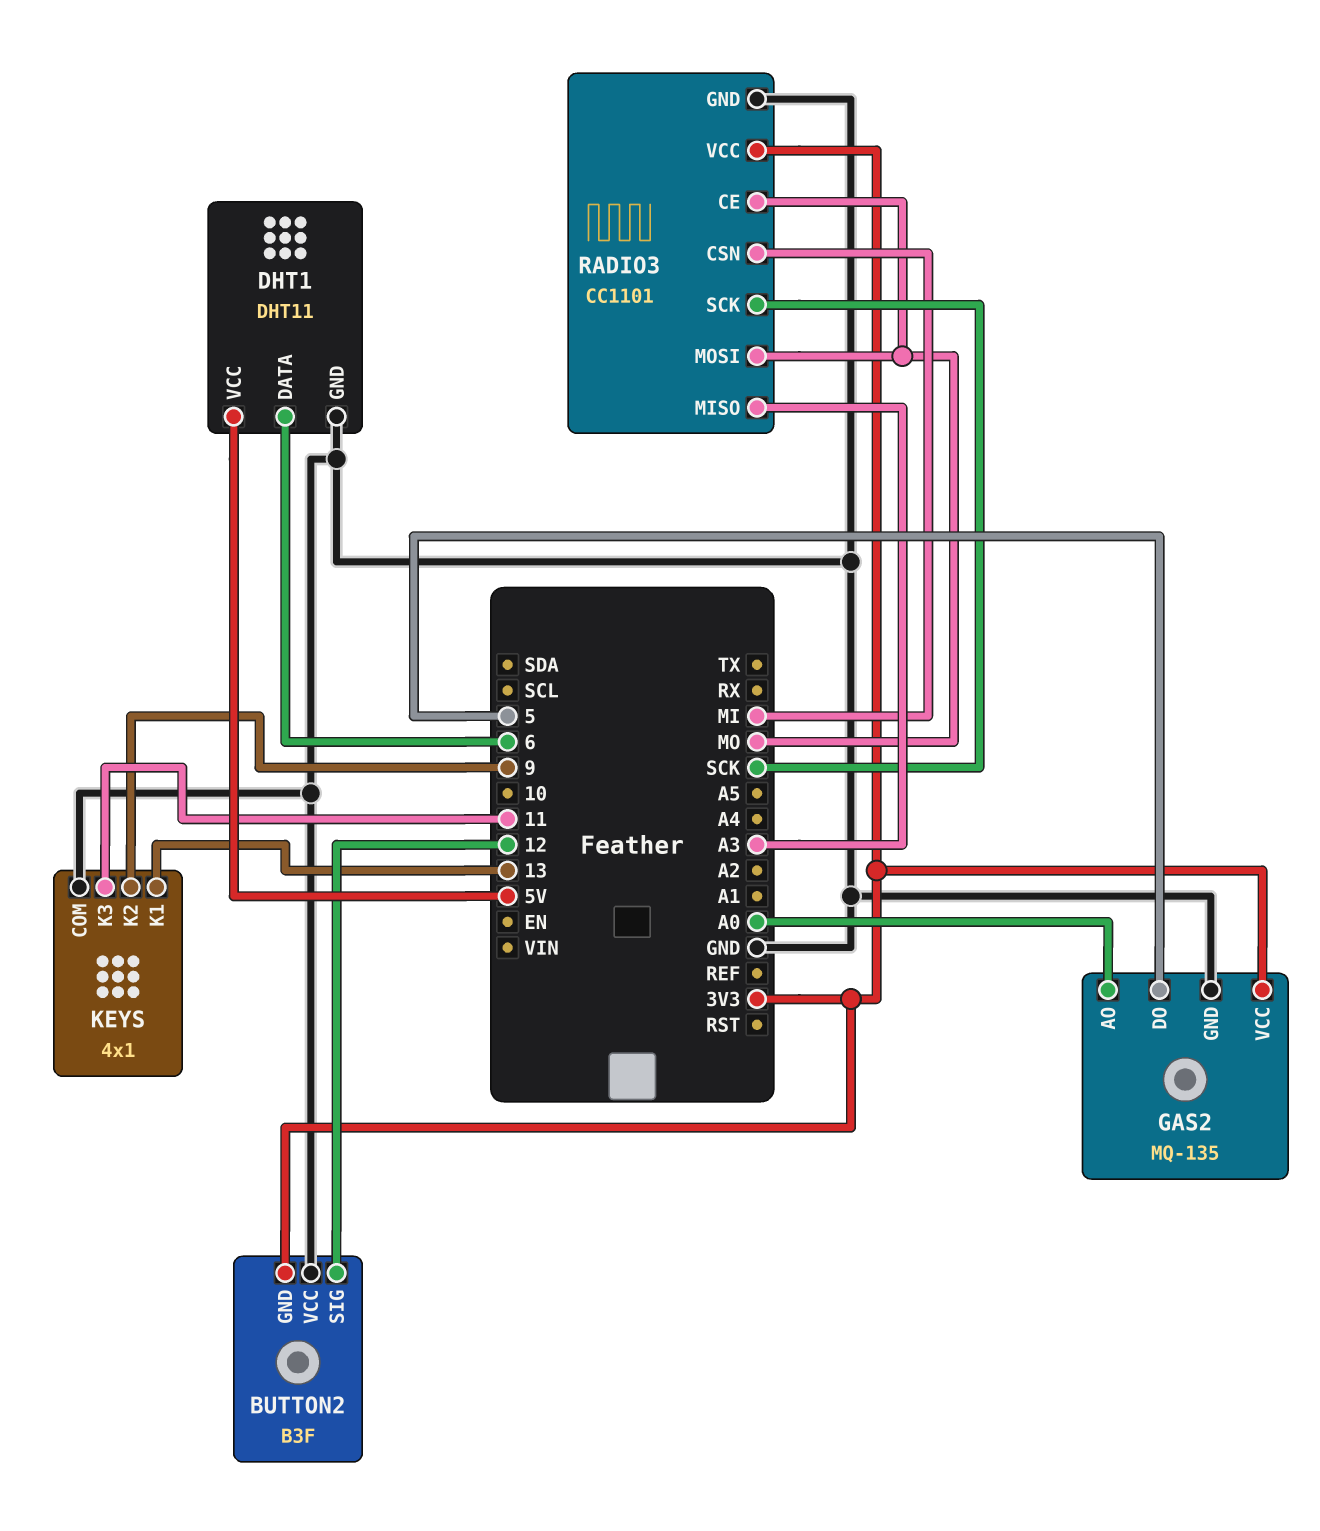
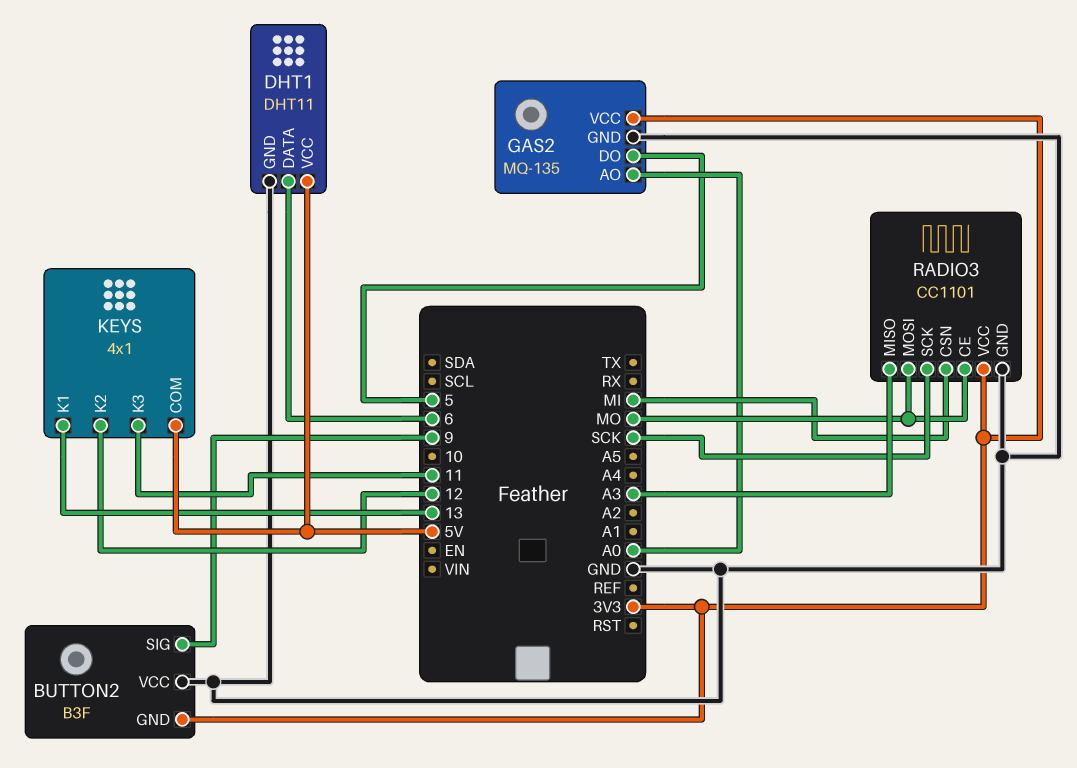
BUTTON2 pin SIG: 12 -> 9
KEYS pin COM: GND -> 5V
KEYS pin K2: 9 -> 12

